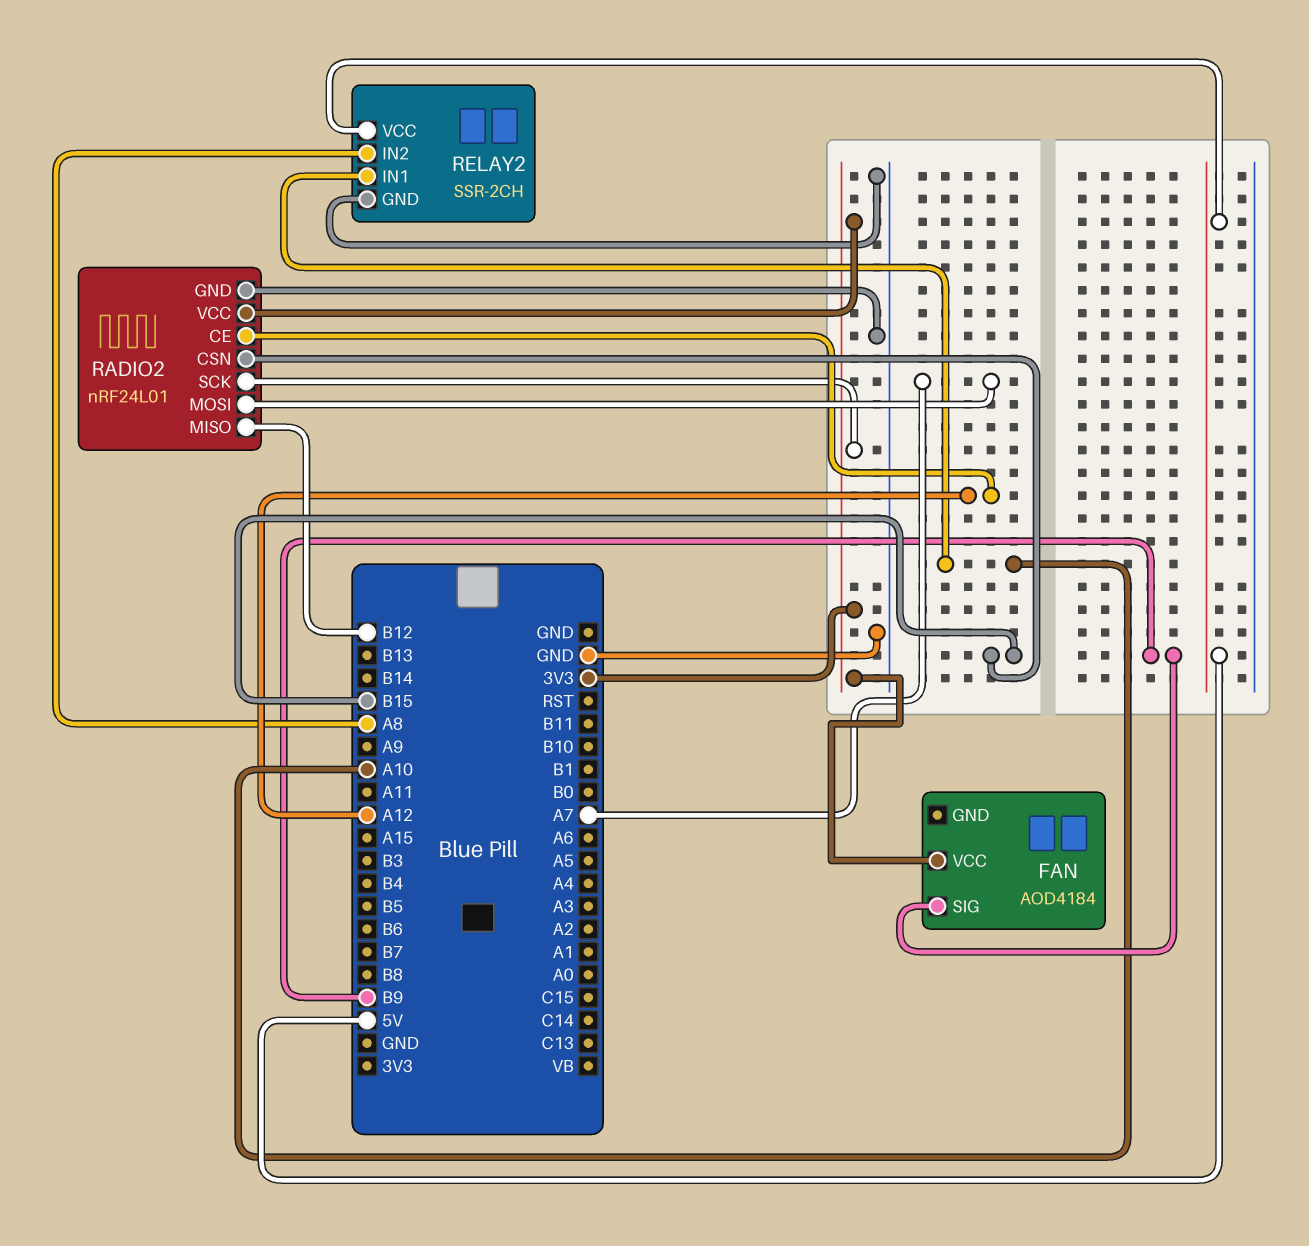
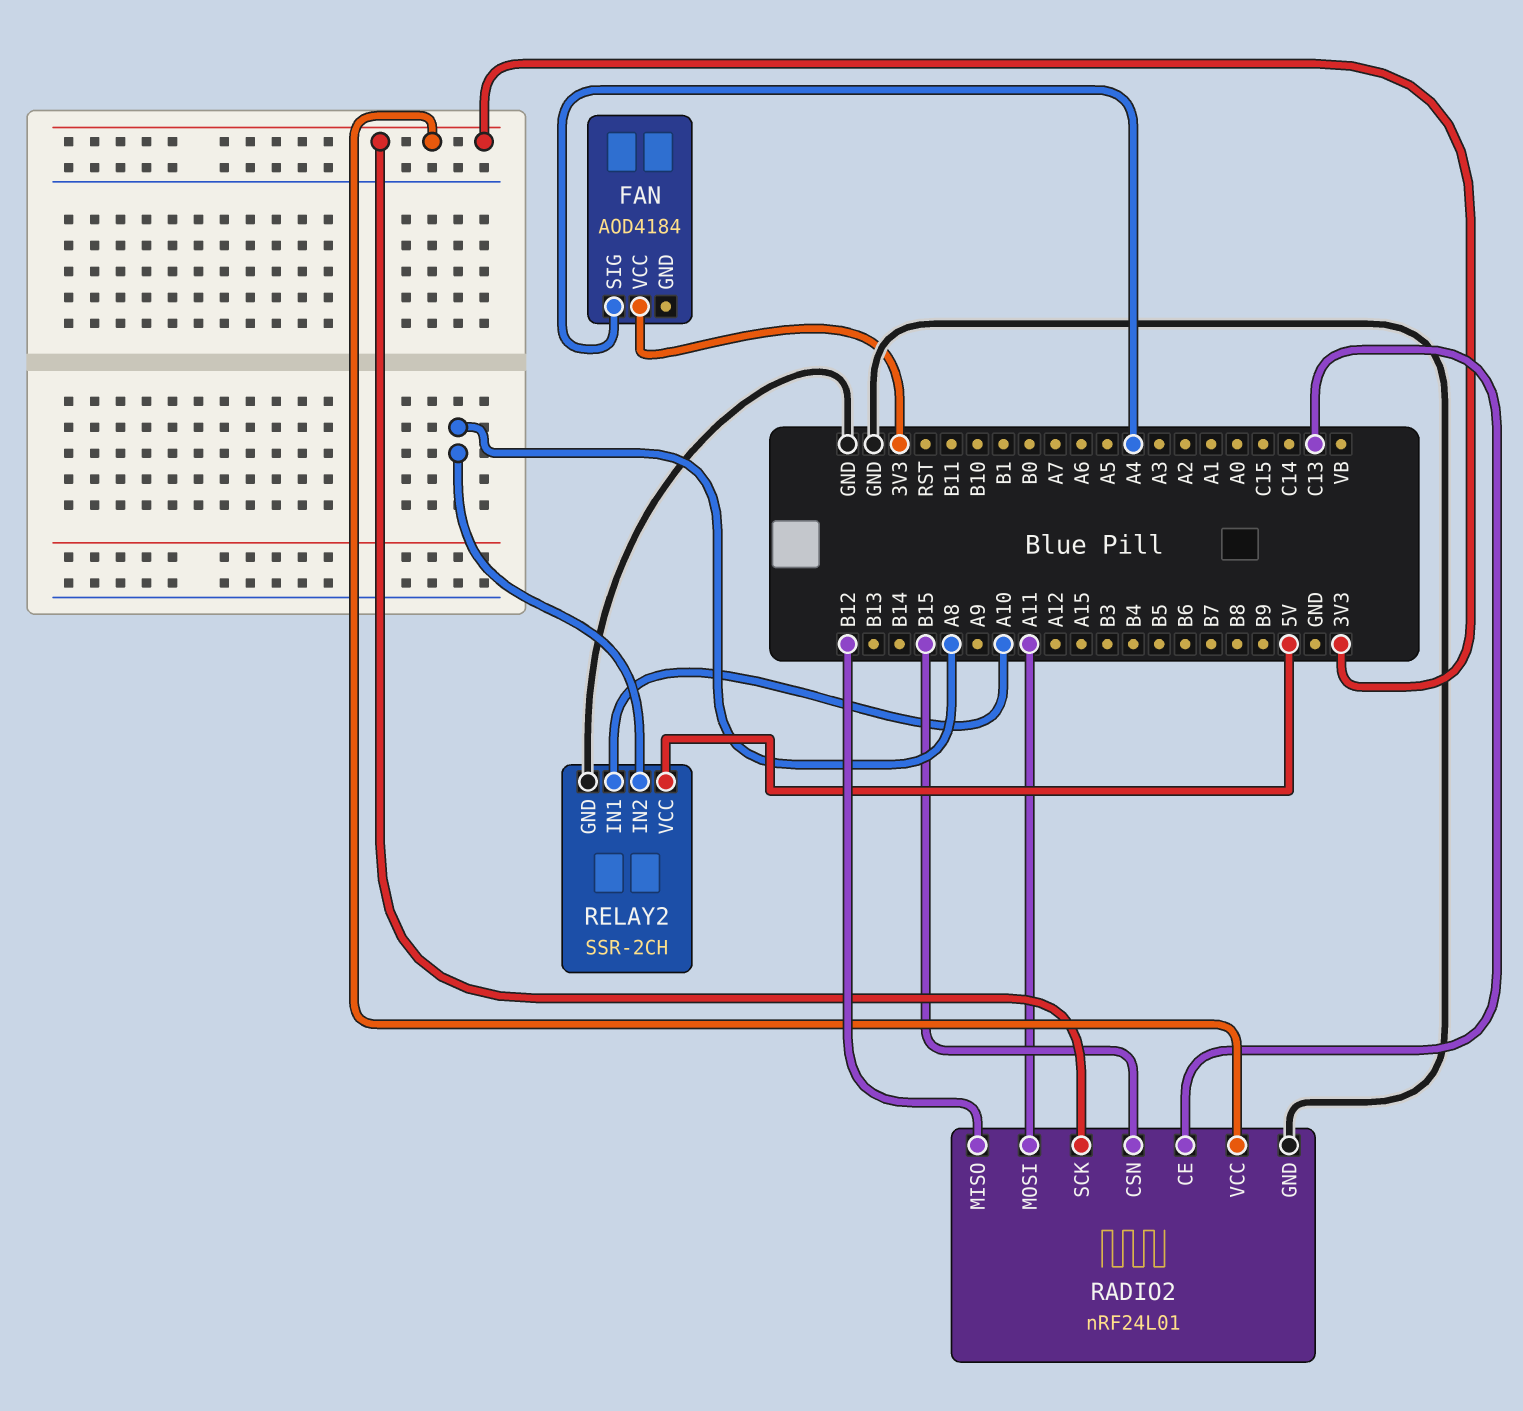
FAN pin SIG: B9 -> A4
RADIO2 pin CE: A12 -> C13
RADIO2 pin MOSI: A7 -> A11

